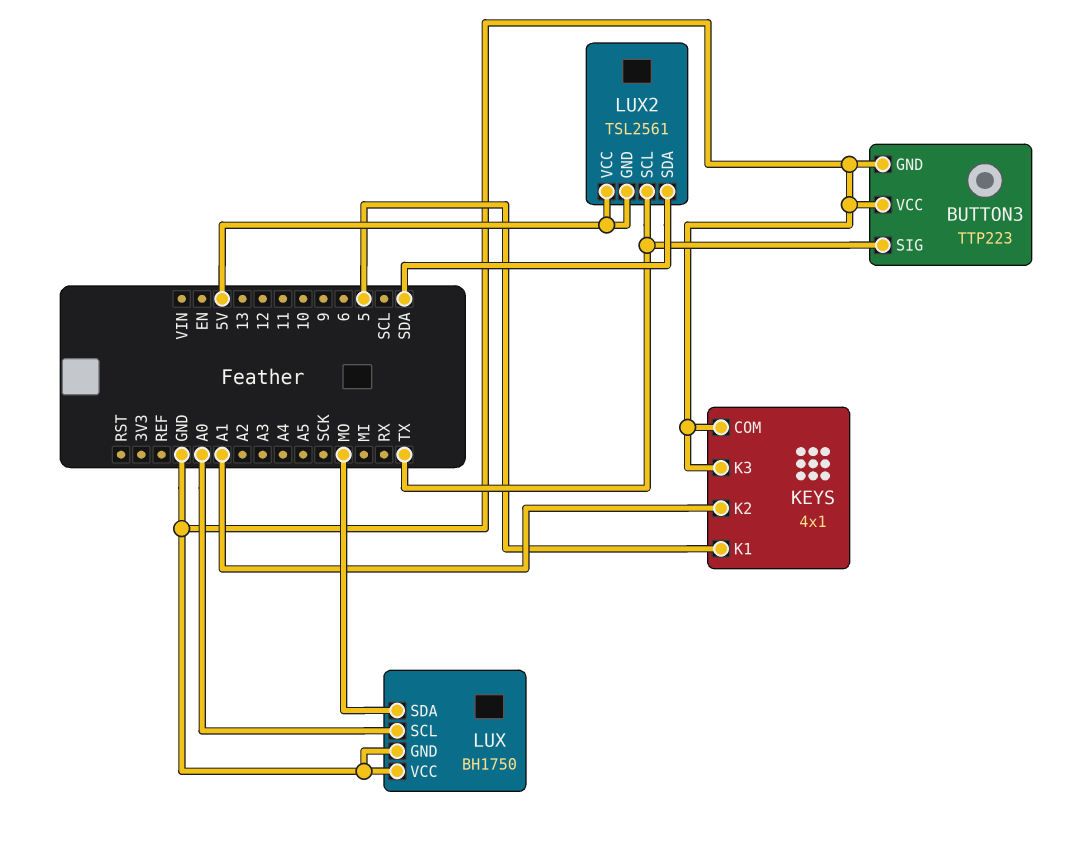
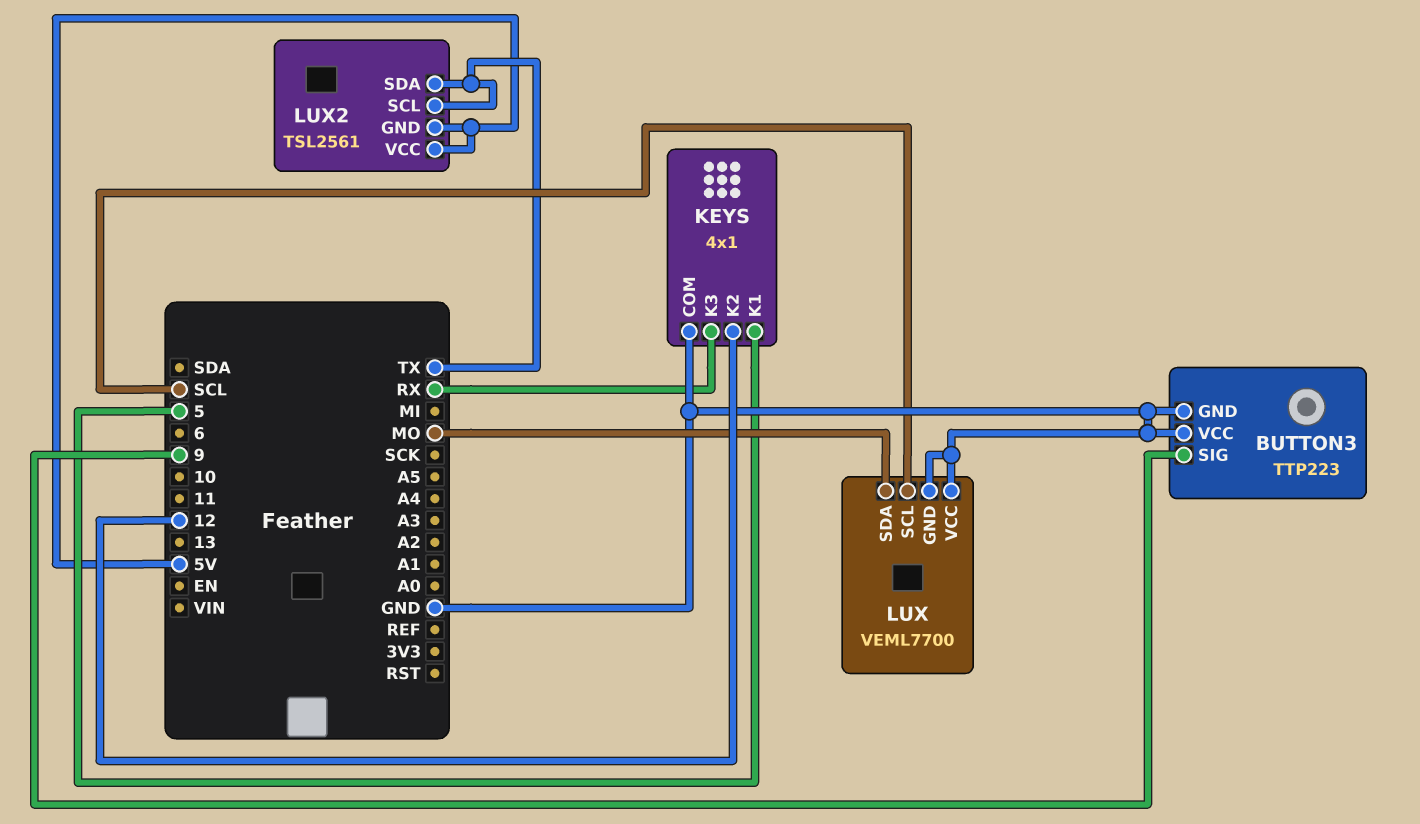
BUTTON3 pin SIG: TX -> 9
KEYS pin K2: A1 -> 12
KEYS pin K3: GND -> RX
LUX: BH1750 -> VEML7700
LUX pin SCL: A0 -> SCL
LUX2 pin SDA: SDA -> TX

